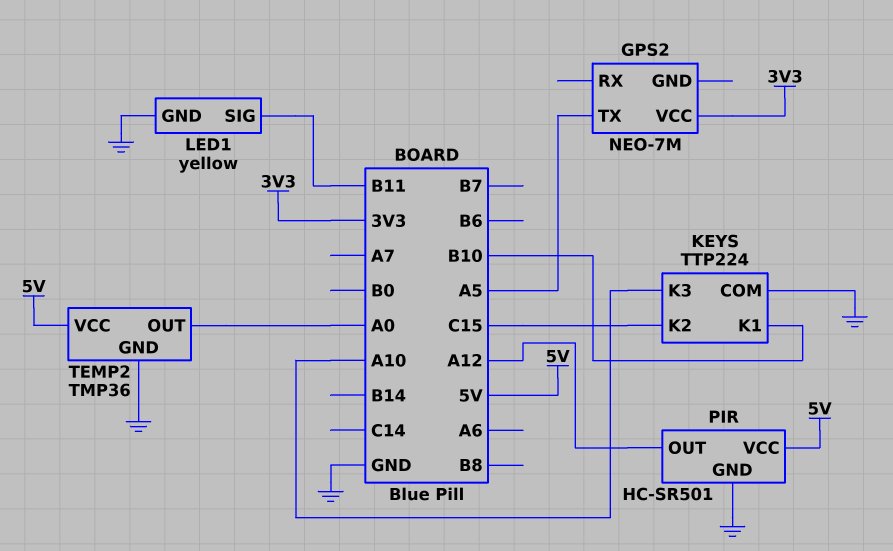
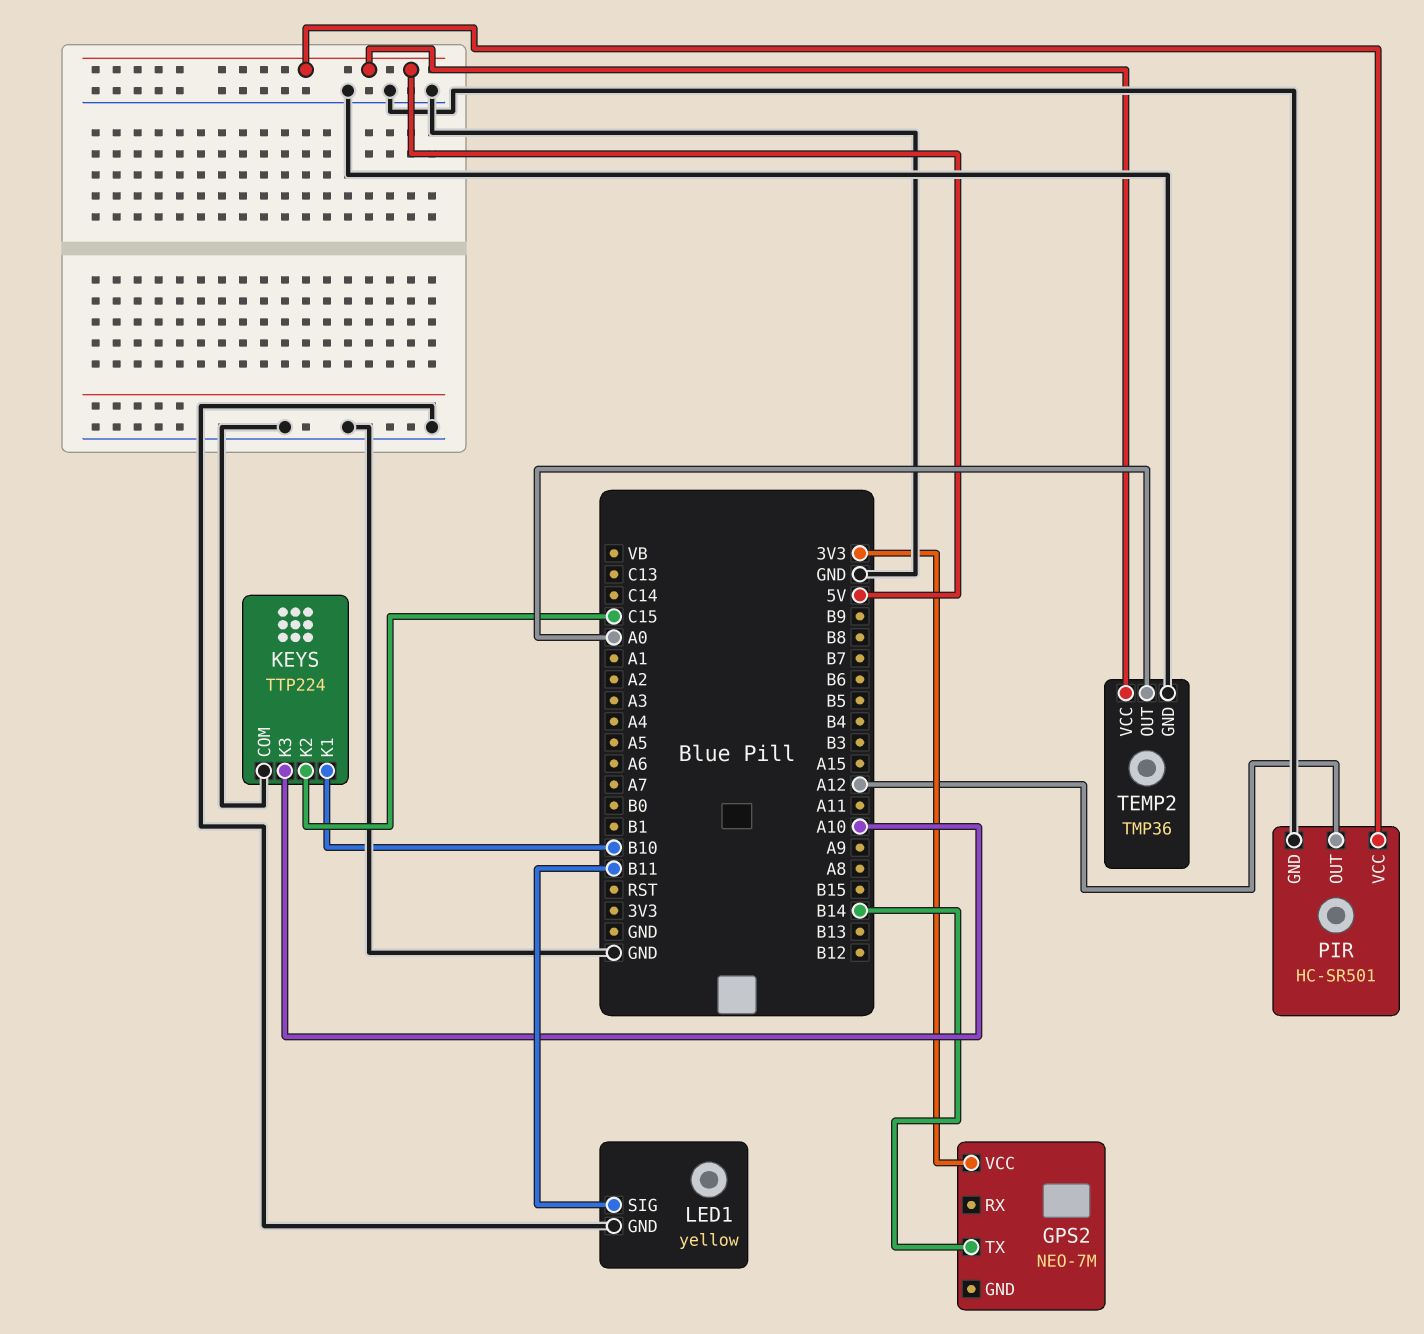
GPS2 pin TX: A5 -> B14

